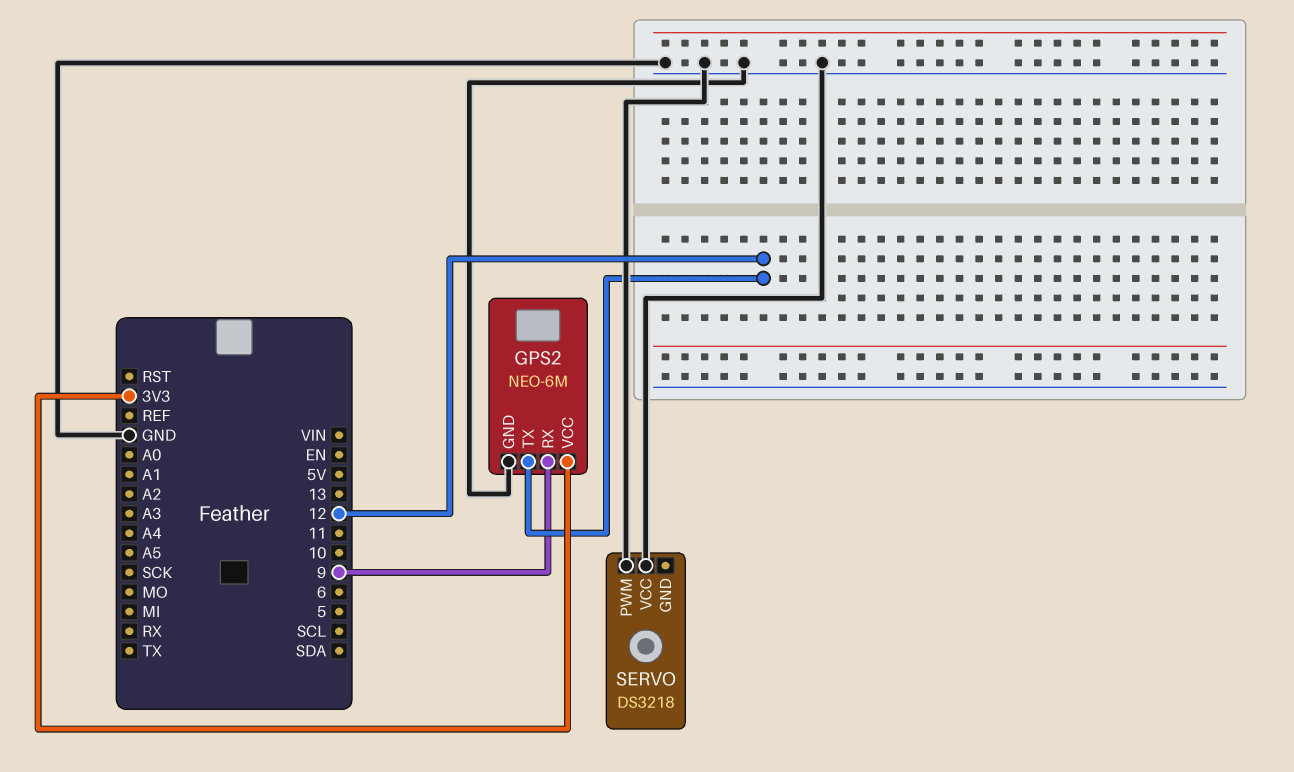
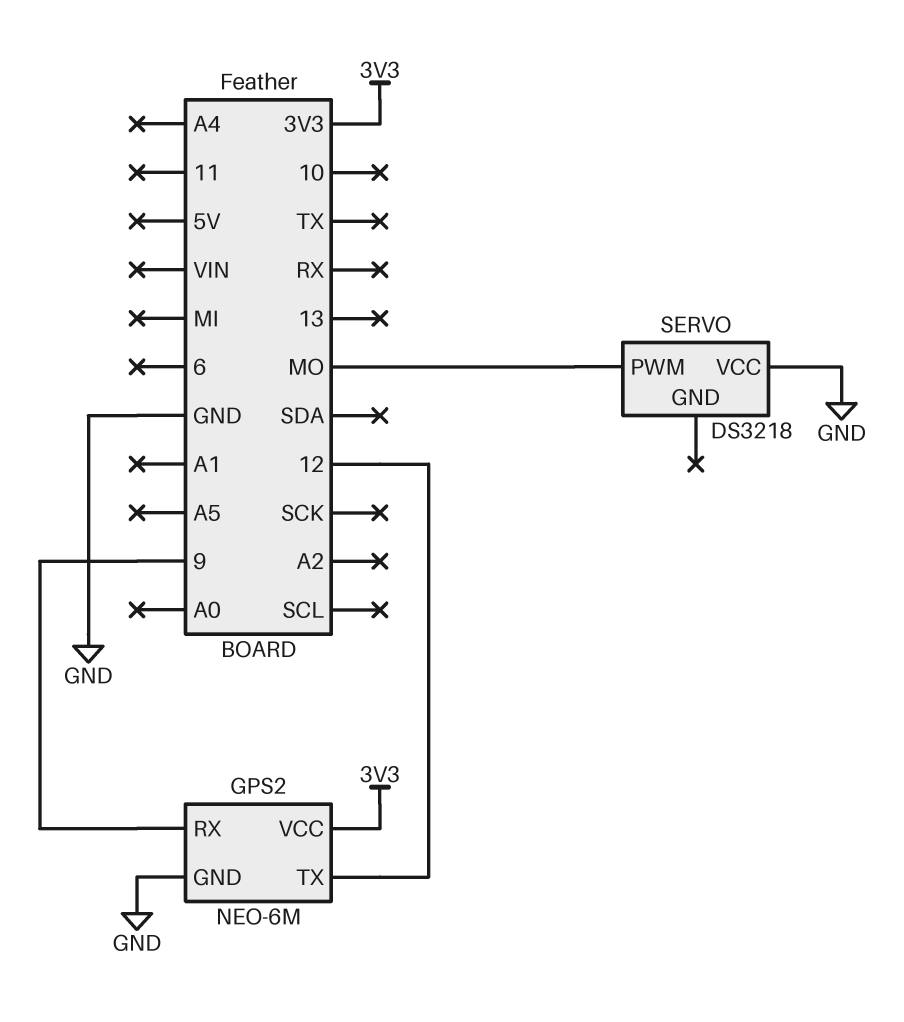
SERVO pin PWM: GND -> MO

